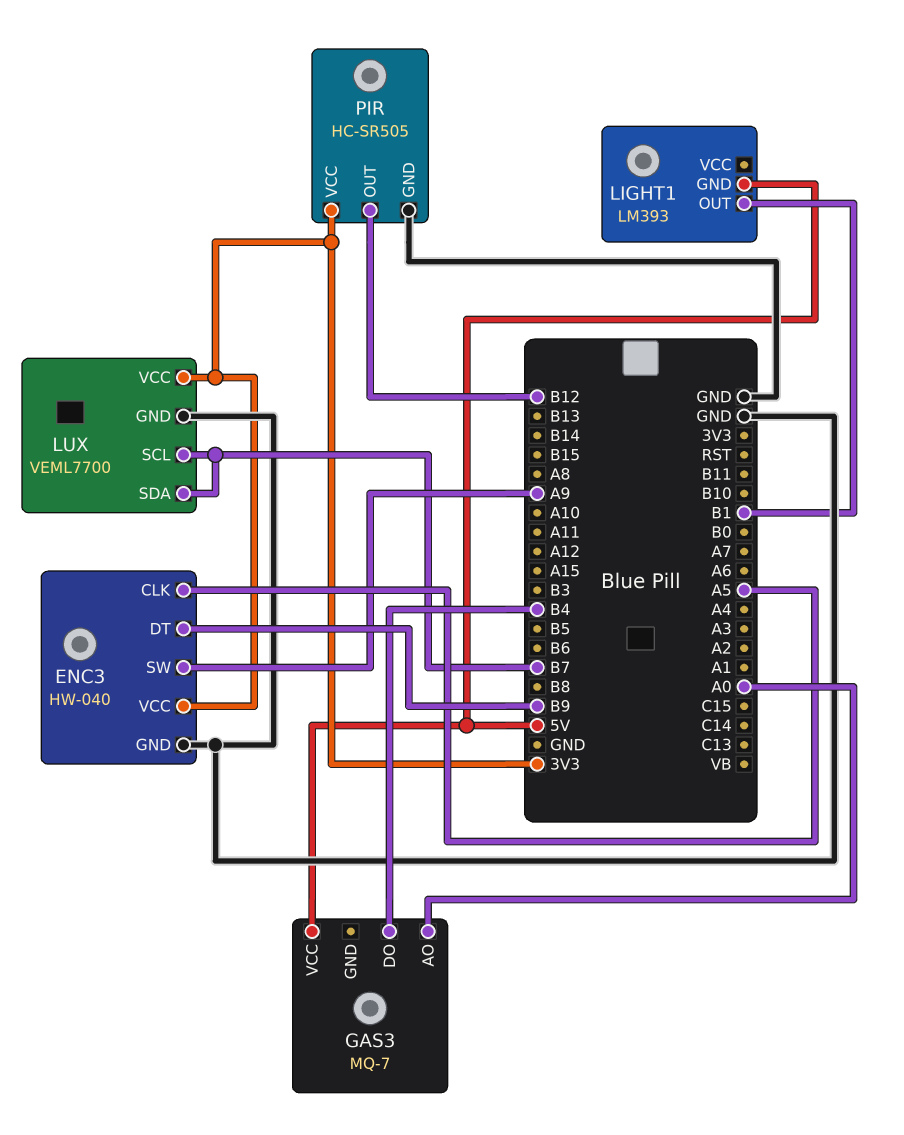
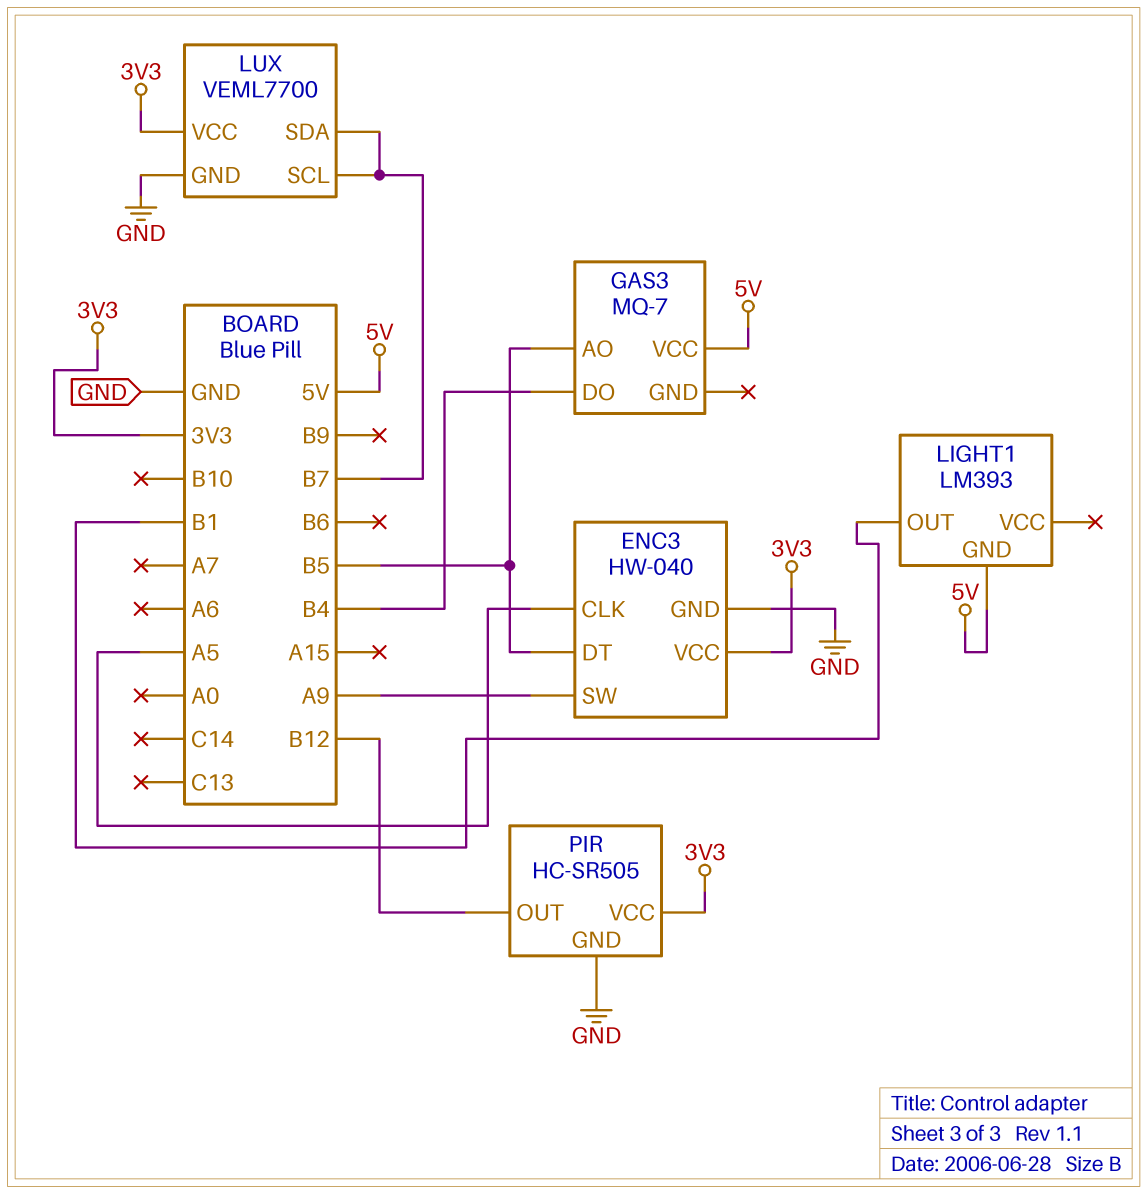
ENC3 pin DT: B9 -> B5
GAS3 pin AO: A0 -> B5

